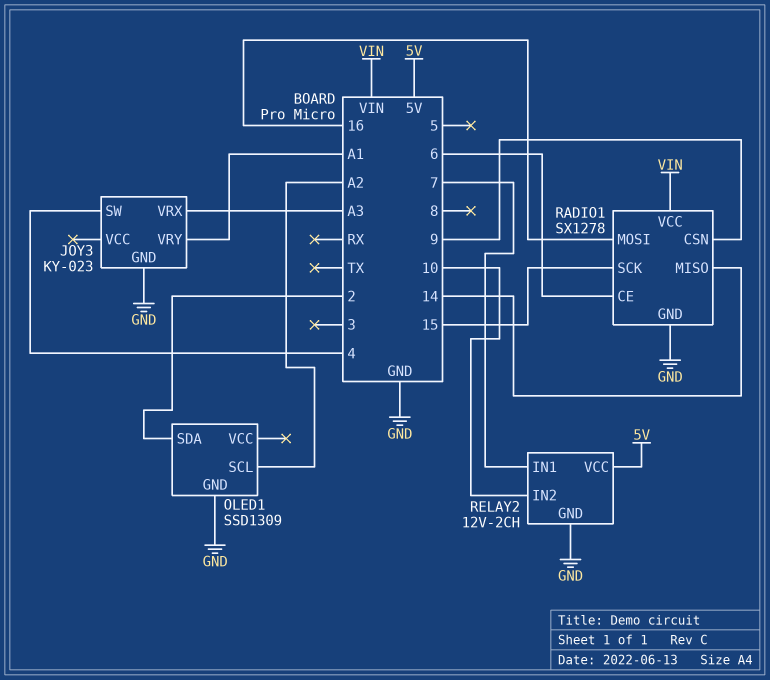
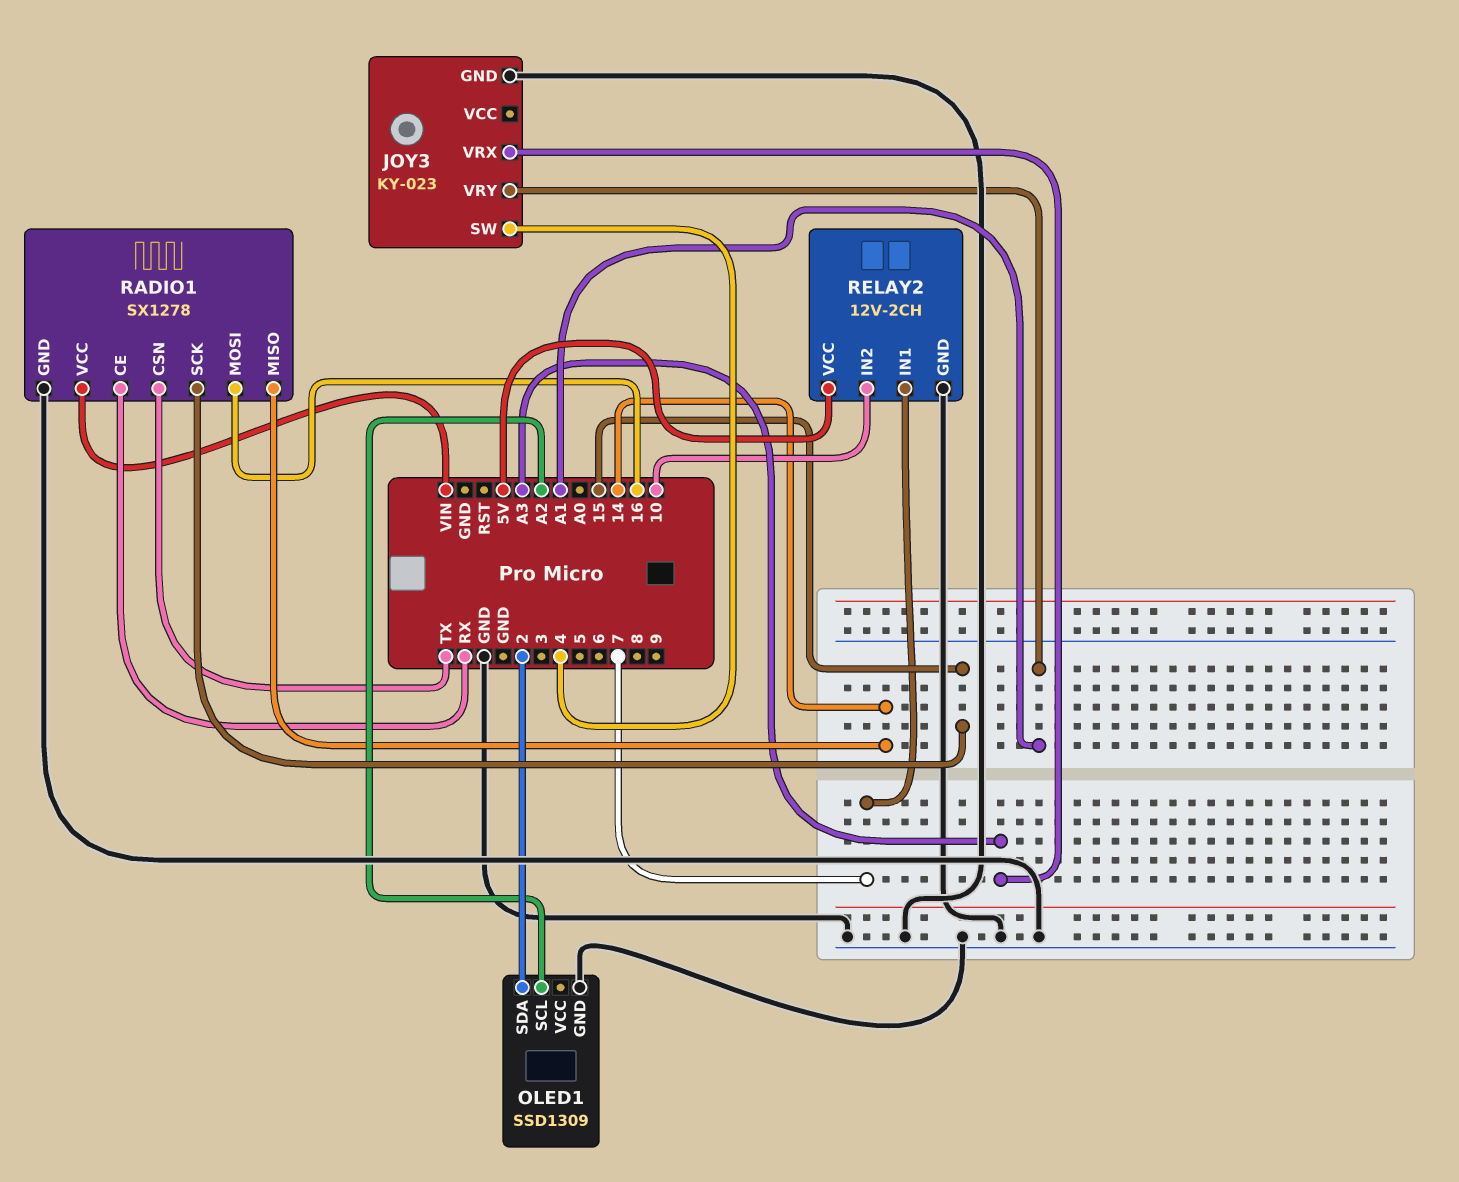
RADIO1 pin CE: 6 -> RX
RADIO1 pin CSN: 9 -> TX

